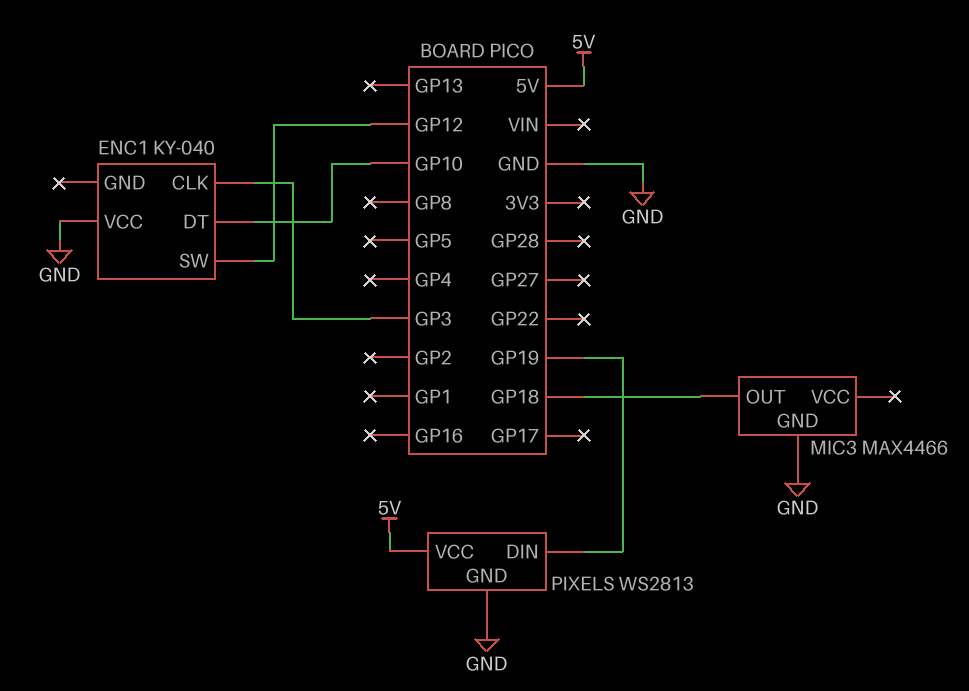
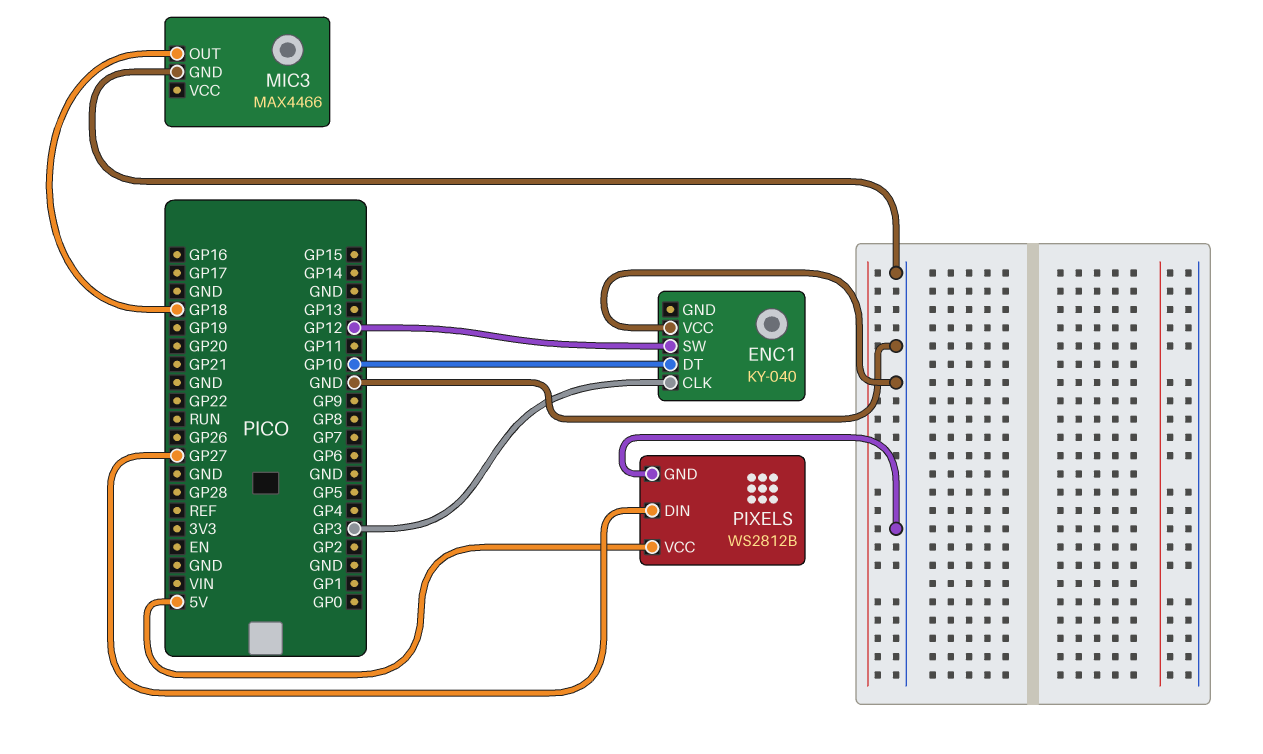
PIXELS: WS2813 -> WS2812B
PIXELS pin DIN: GP19 -> GP27

